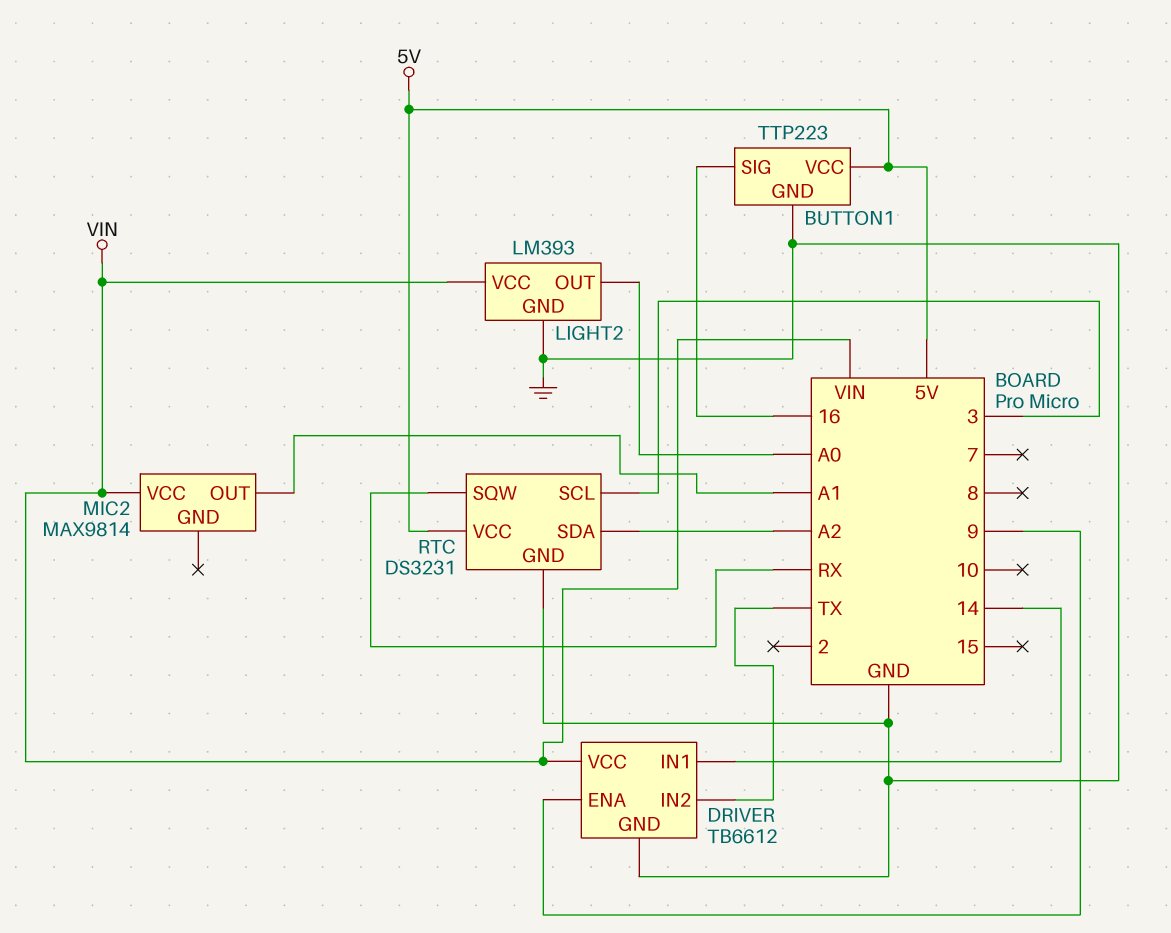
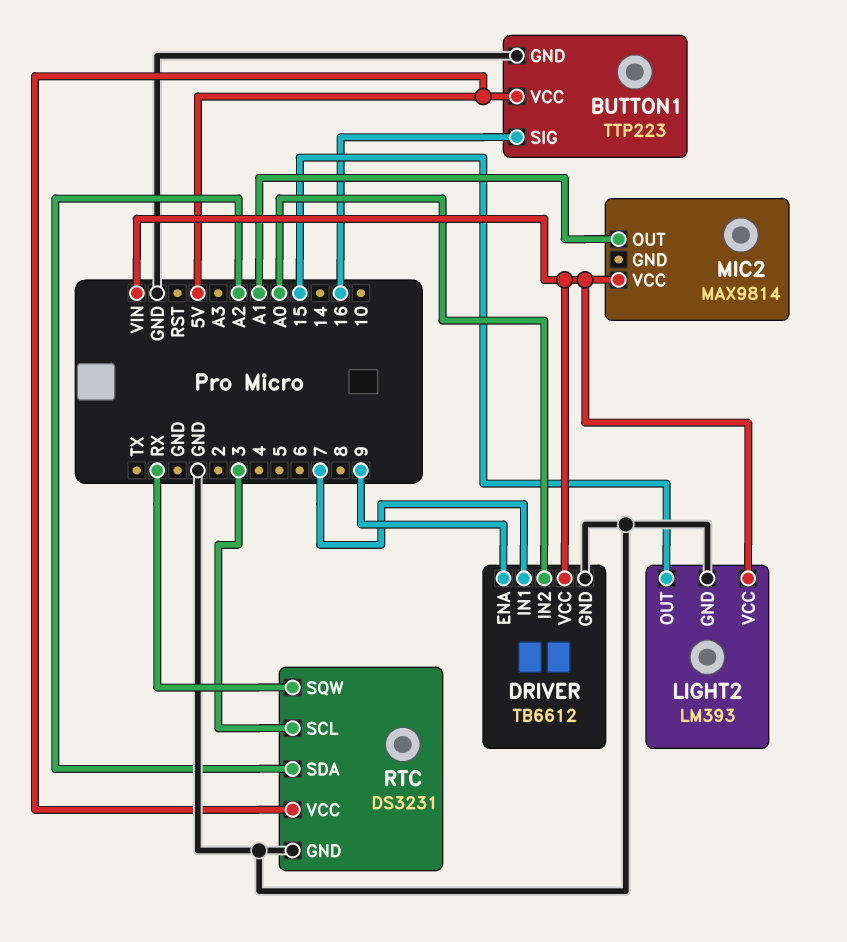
DRIVER pin IN1: 14 -> 7
DRIVER pin IN2: TX -> A0
LIGHT2 pin OUT: A0 -> 15

